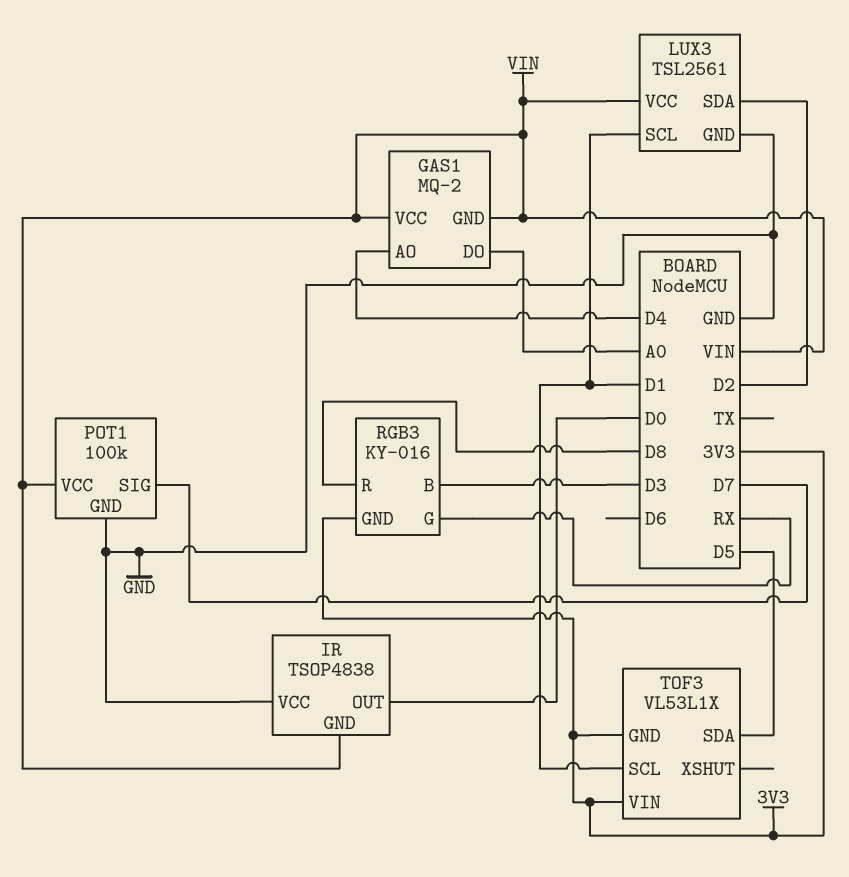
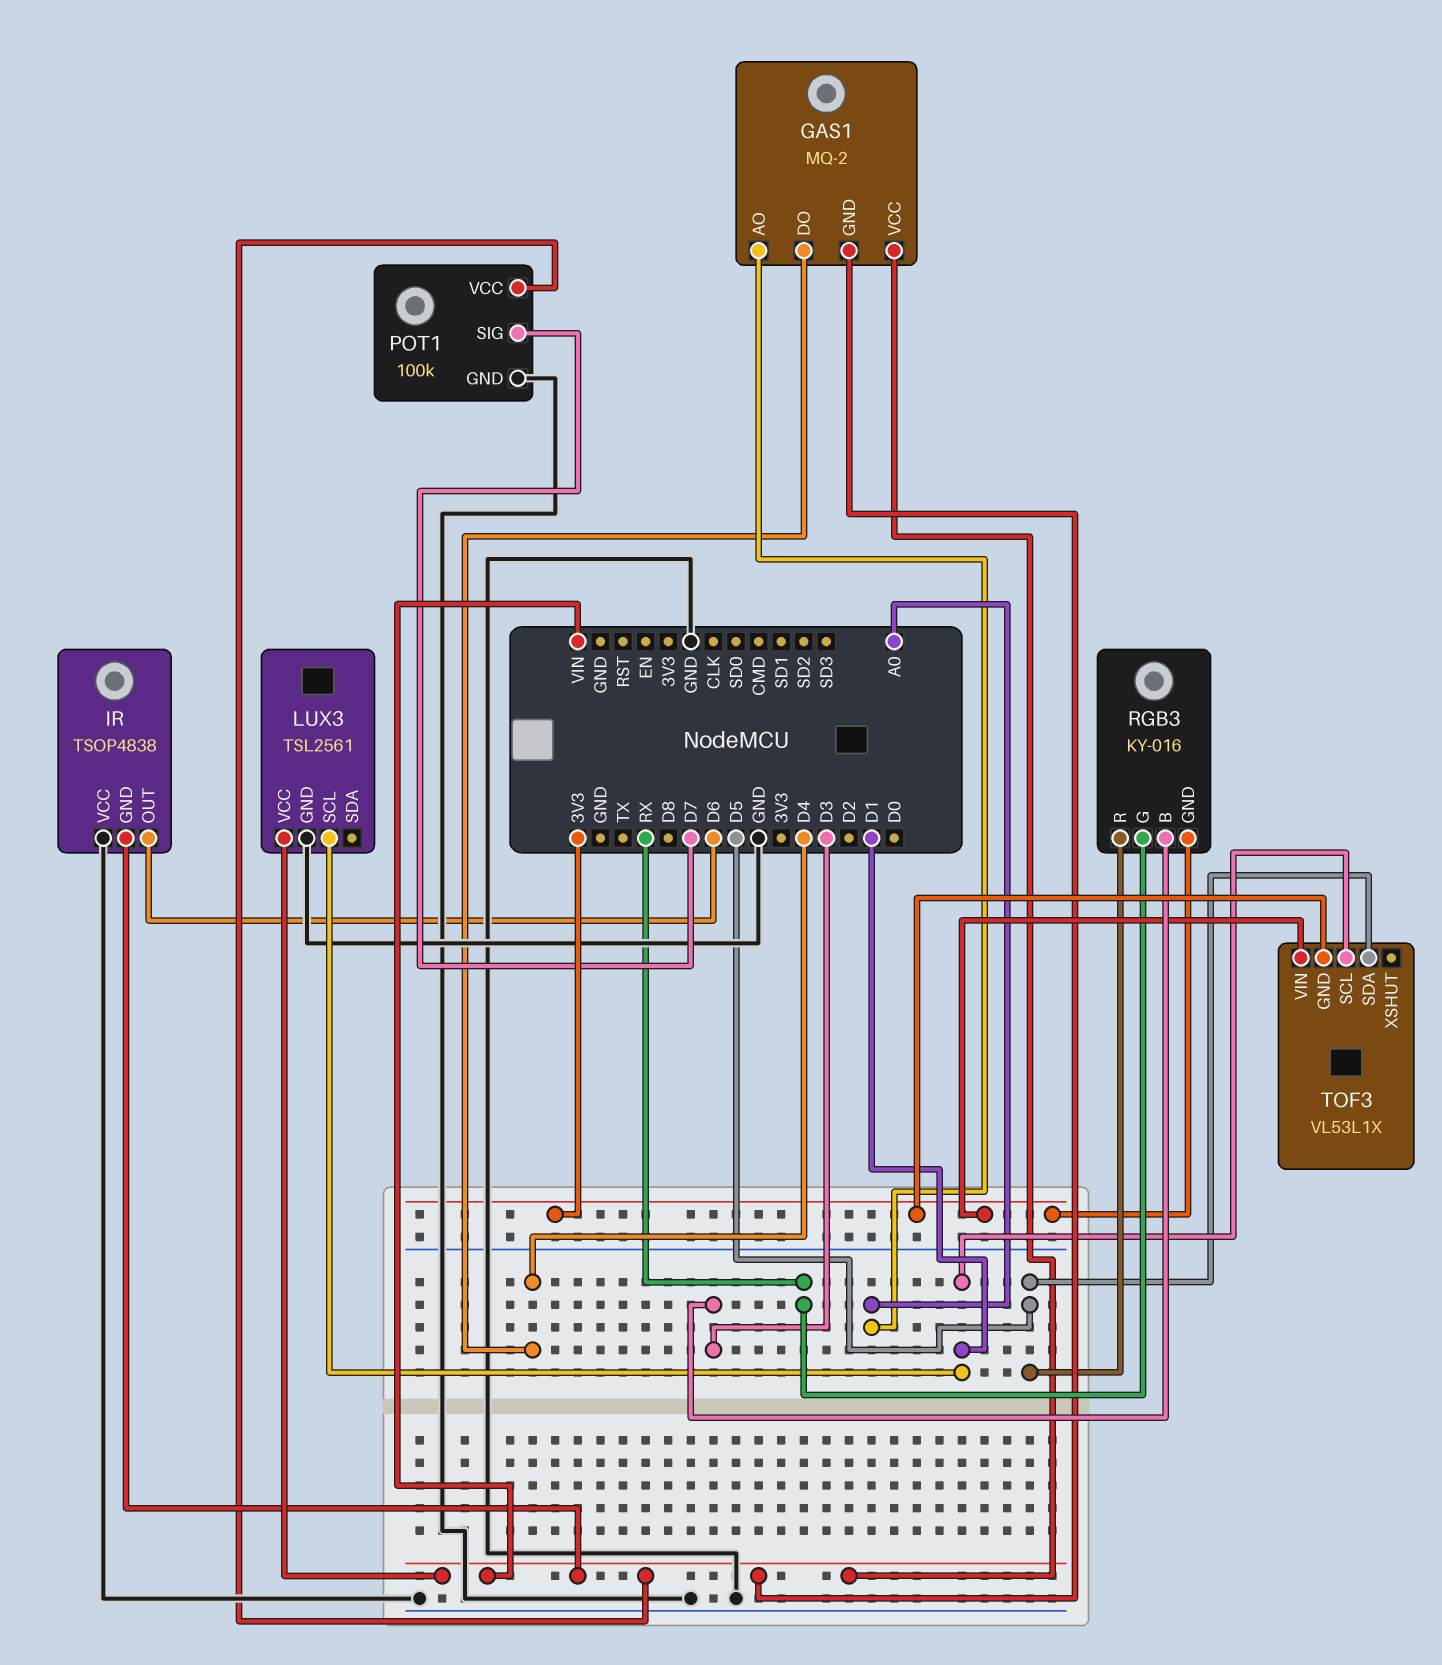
GAS1 pin AO: D4 -> A0
GAS1 pin DO: A0 -> D4
IR pin OUT: D0 -> D6
LUX3 pin SDA: D2 -> none
RGB3 pin R: D8 -> D5

